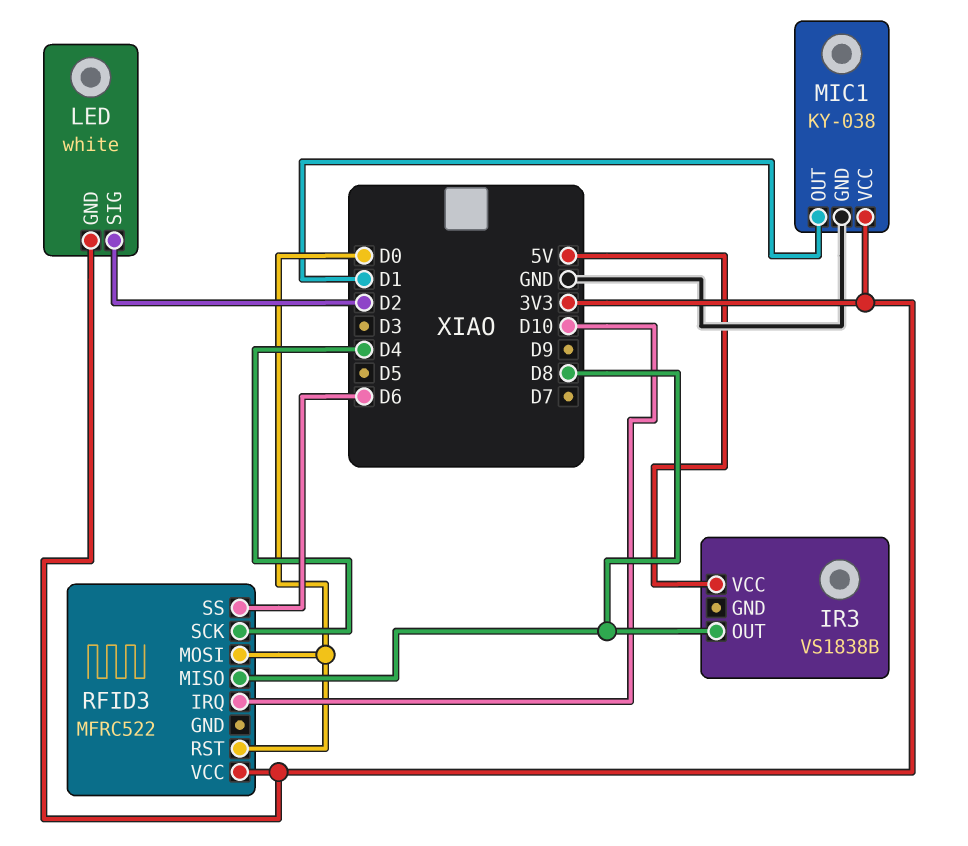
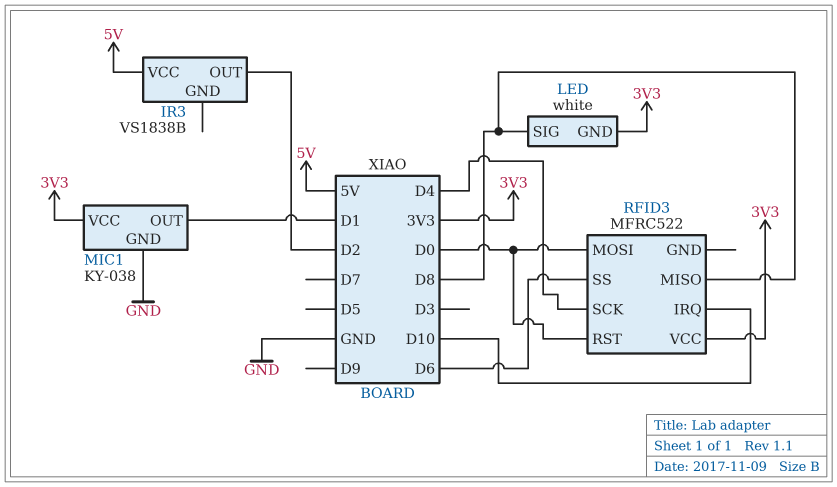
IR3 pin OUT: D8 -> D2
LED pin SIG: D2 -> D8

